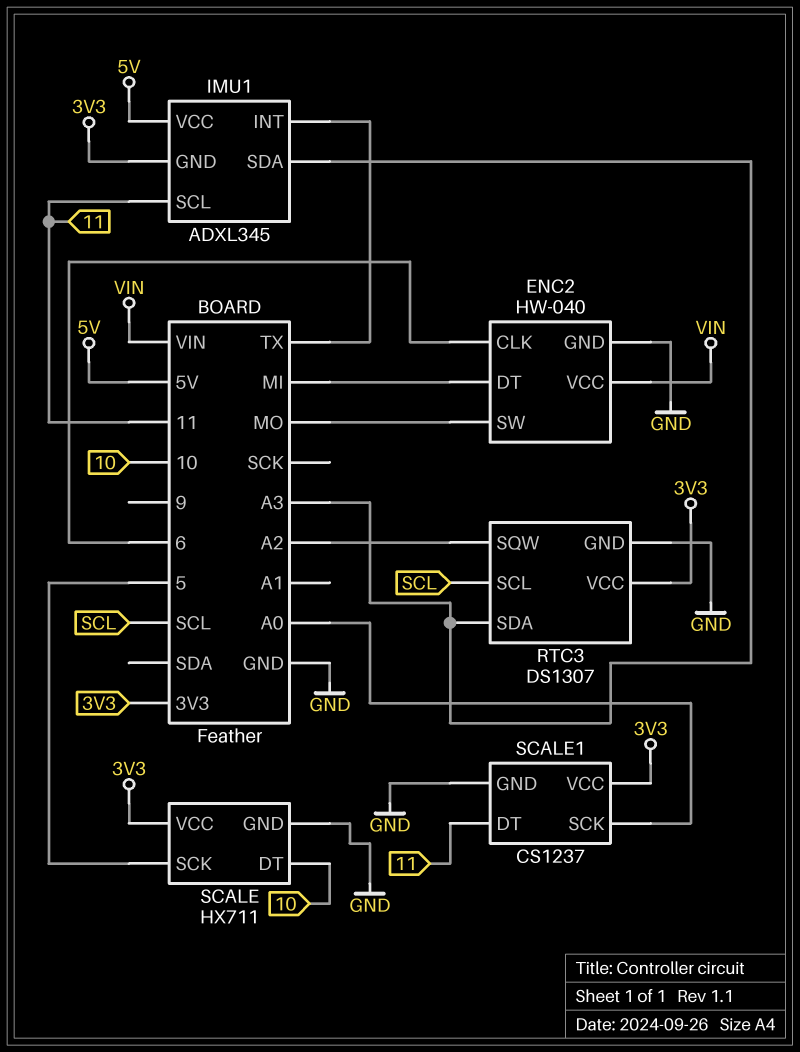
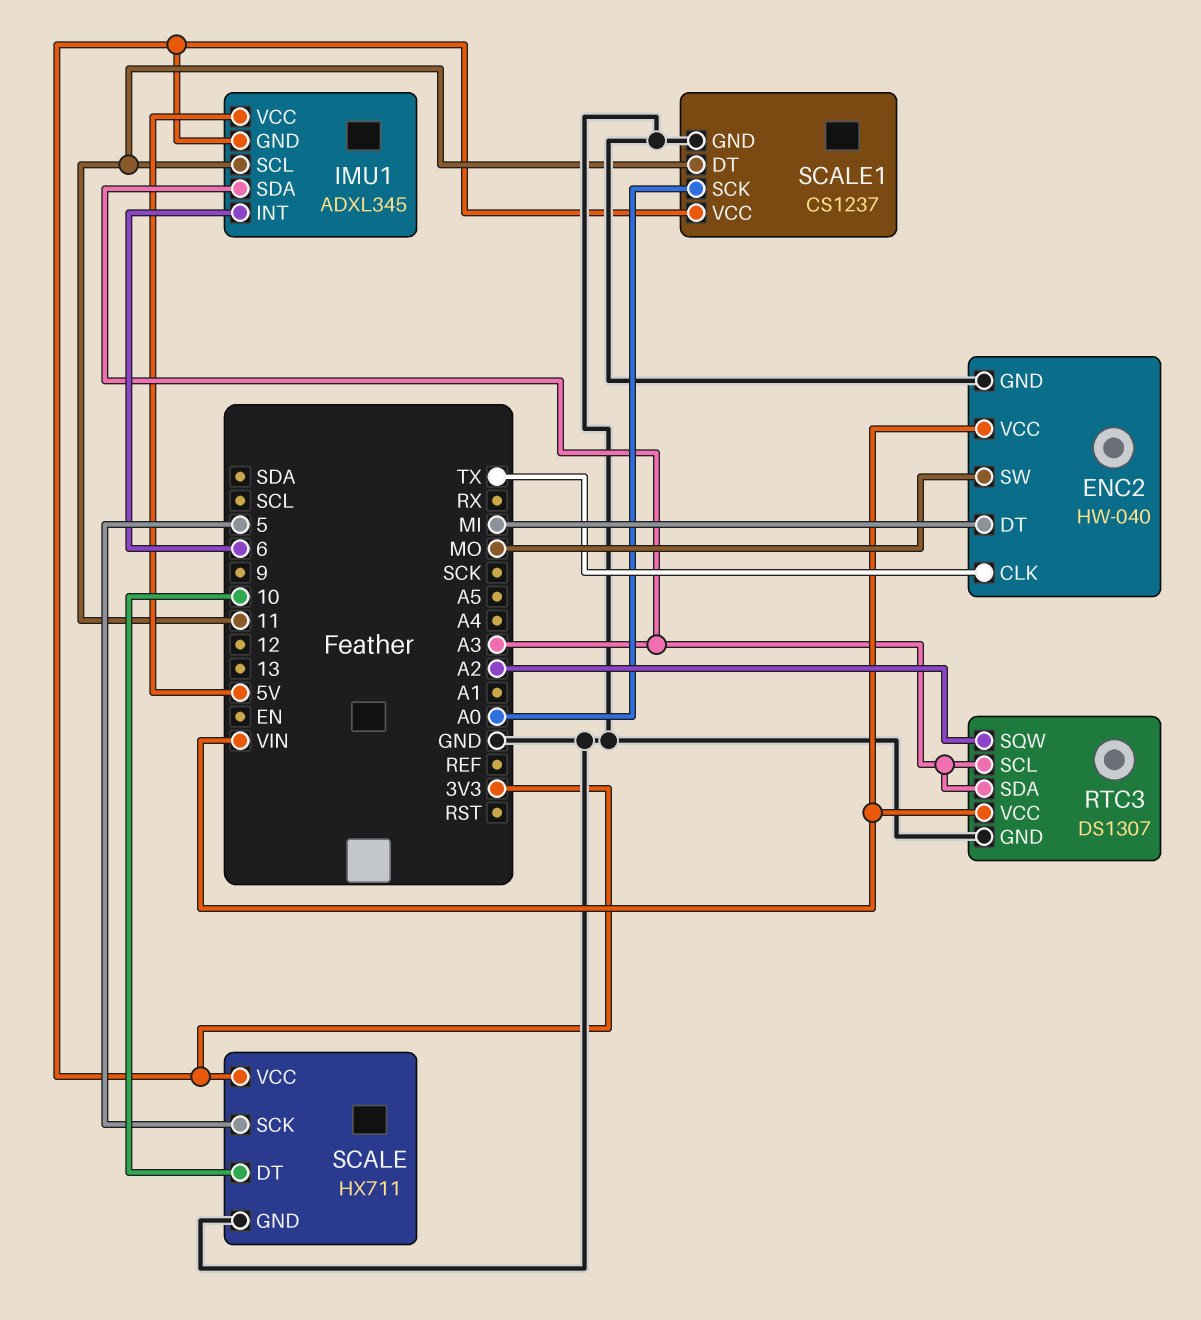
ENC2 pin CLK: 6 -> TX
IMU1 pin INT: TX -> 6
RTC3 pin SCL: SCL -> A3
RTC3 pin VCC: 3V3 -> VIN

